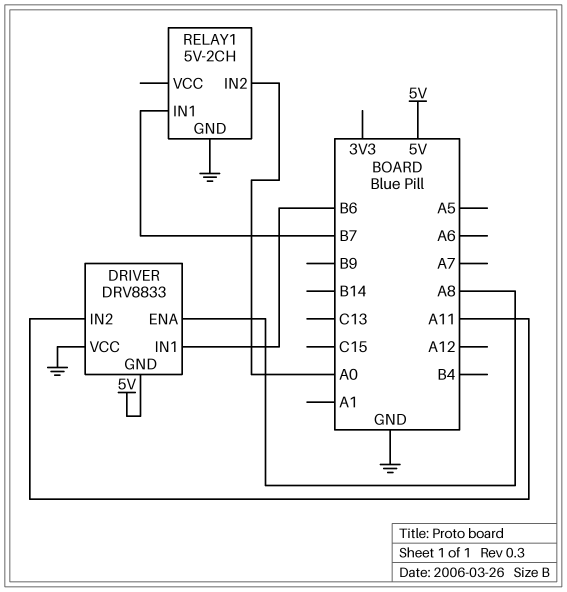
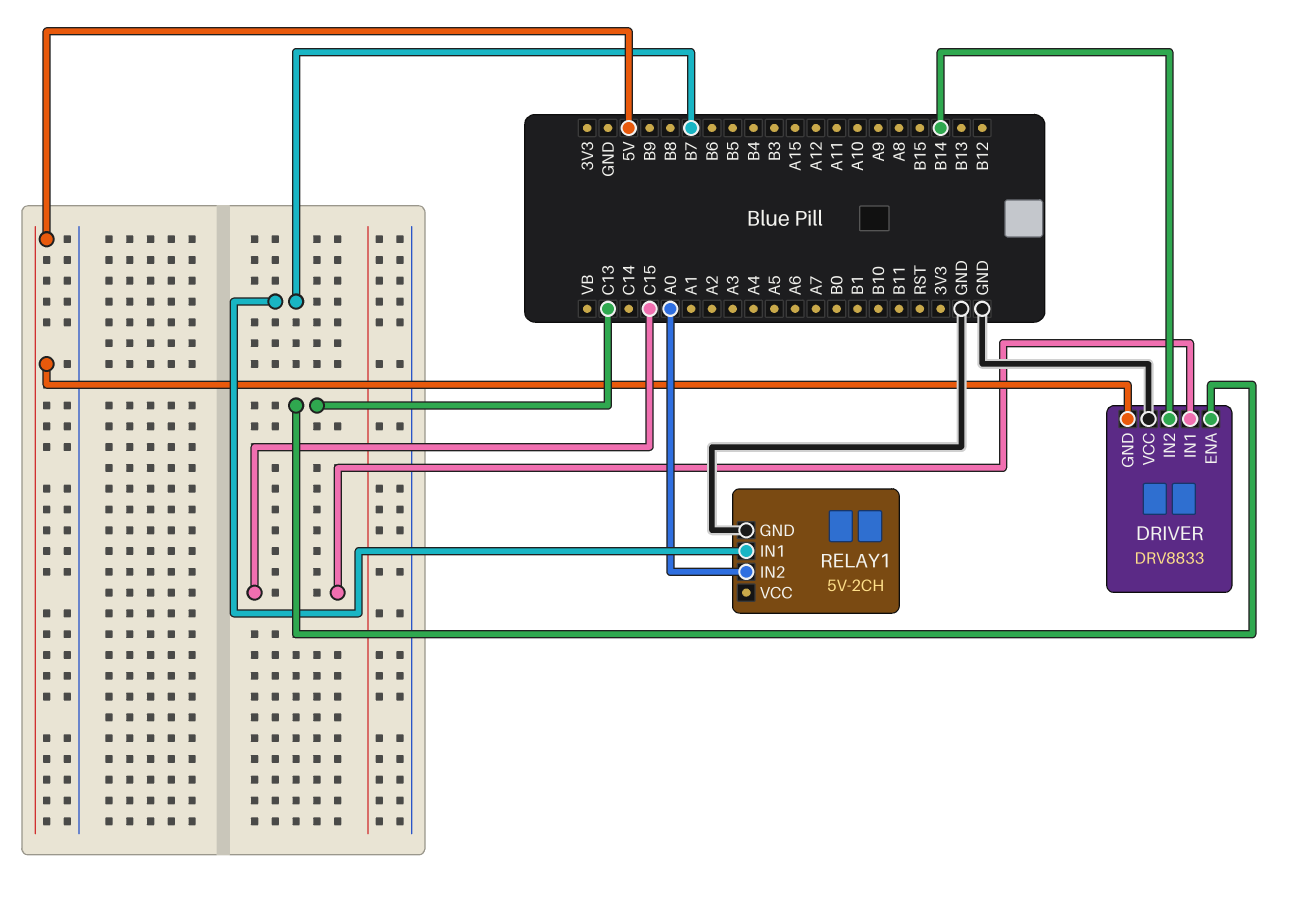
DRIVER pin ENA: A8 -> C13
DRIVER pin IN1: B6 -> C15
DRIVER pin IN2: A11 -> B14

